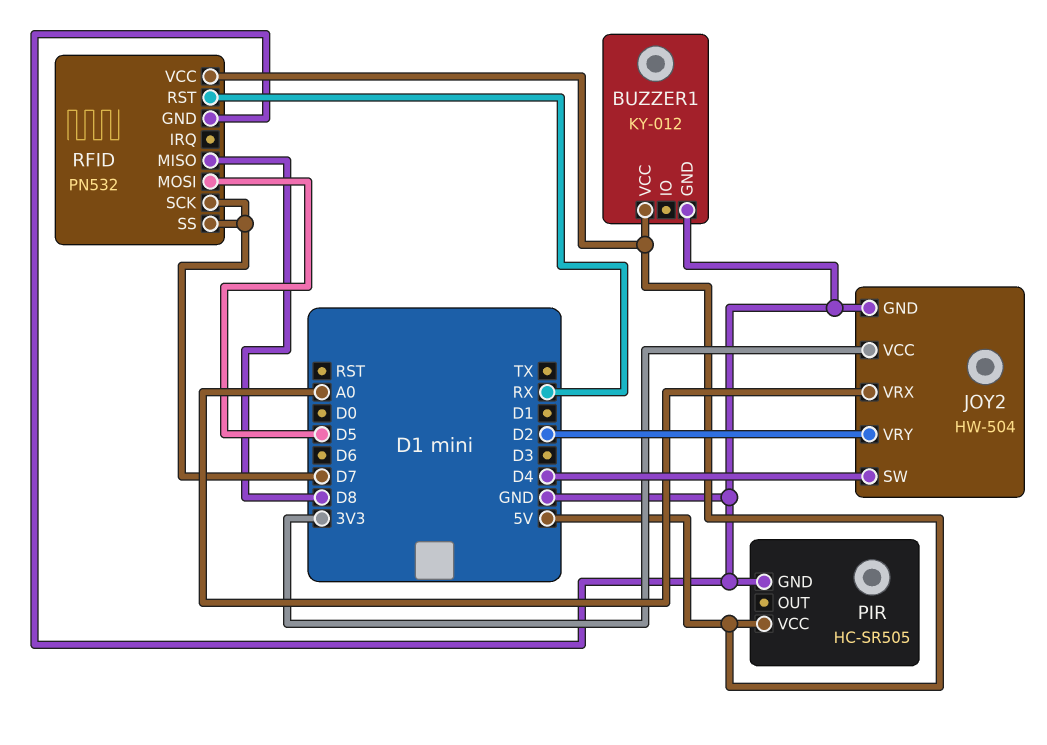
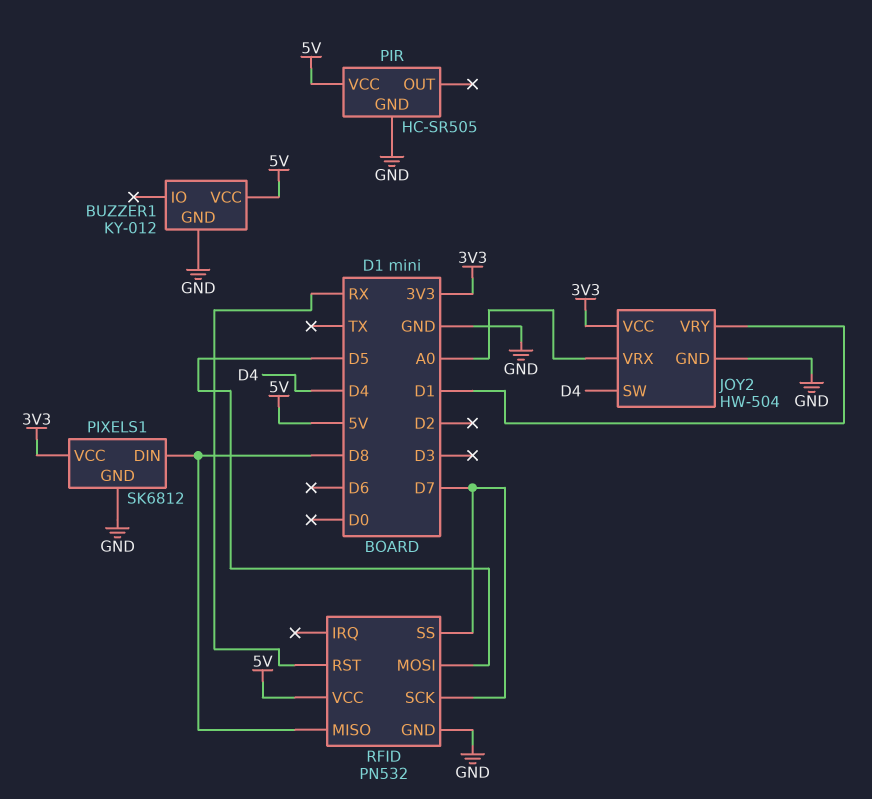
JOY2 pin VRY: D2 -> D1
PIXELS1: none -> SK6812
PIXELS1 pin DIN: none -> D8
PIXELS1 pin GND: none -> GND
PIXELS1 pin VCC: none -> 3V3

